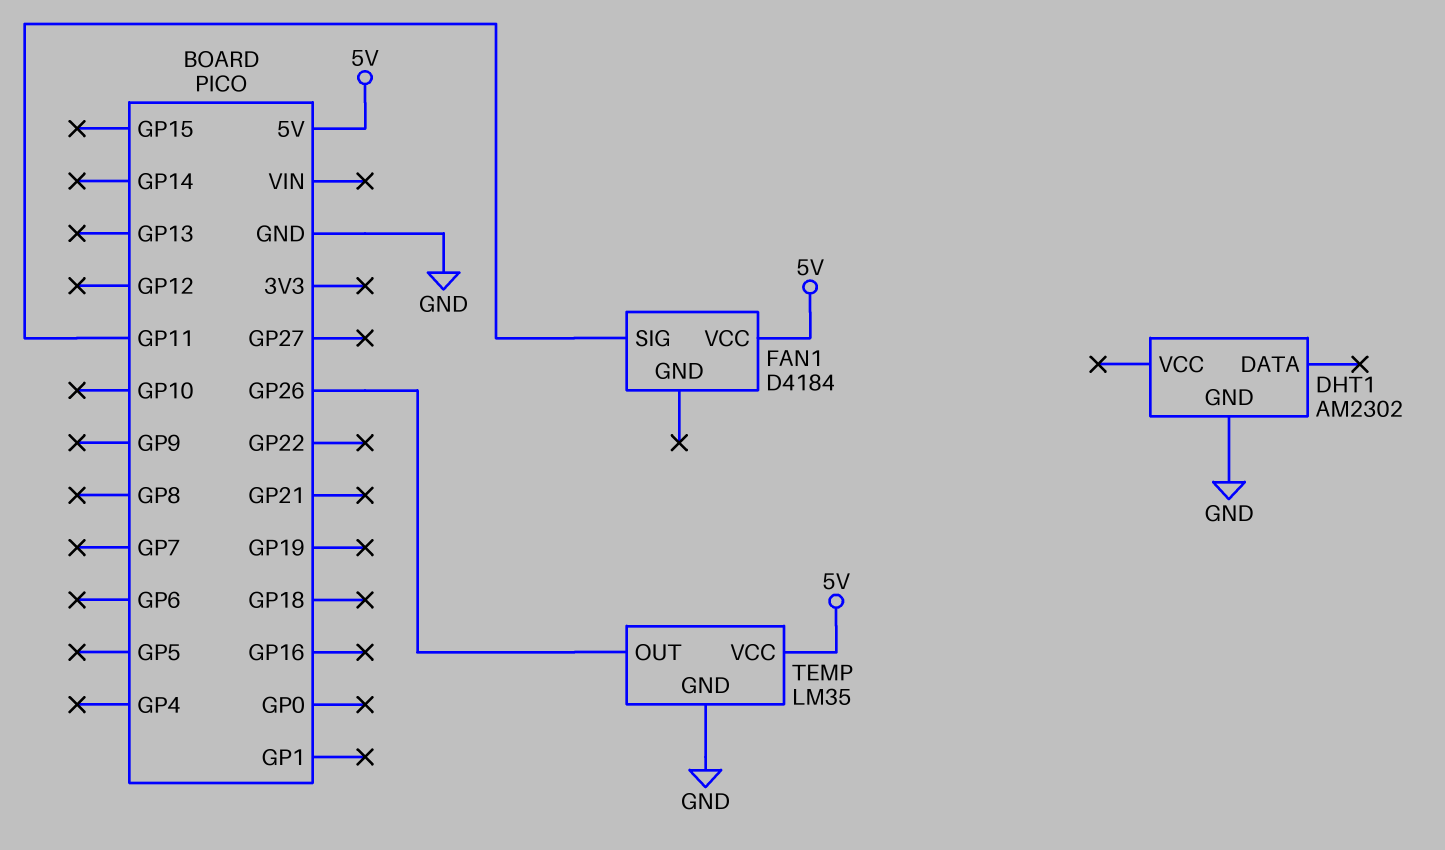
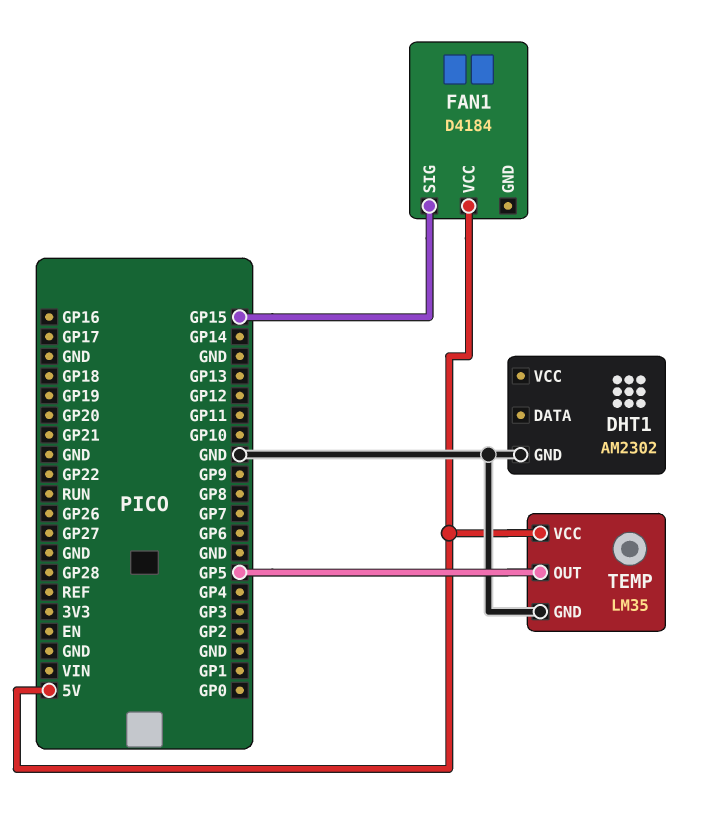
FAN1 pin SIG: GP11 -> GP15
TEMP pin OUT: GP26 -> GP5

